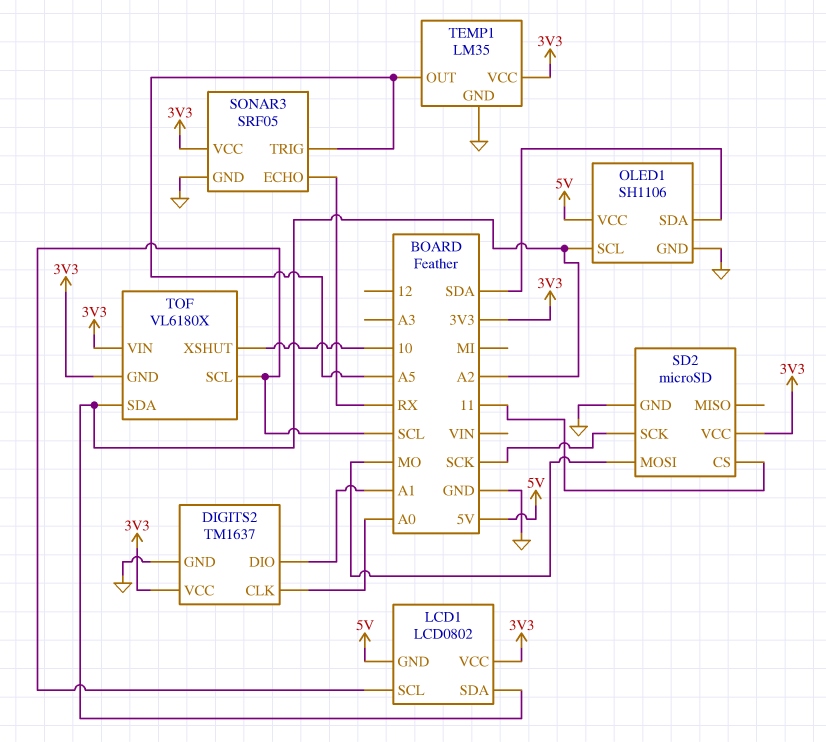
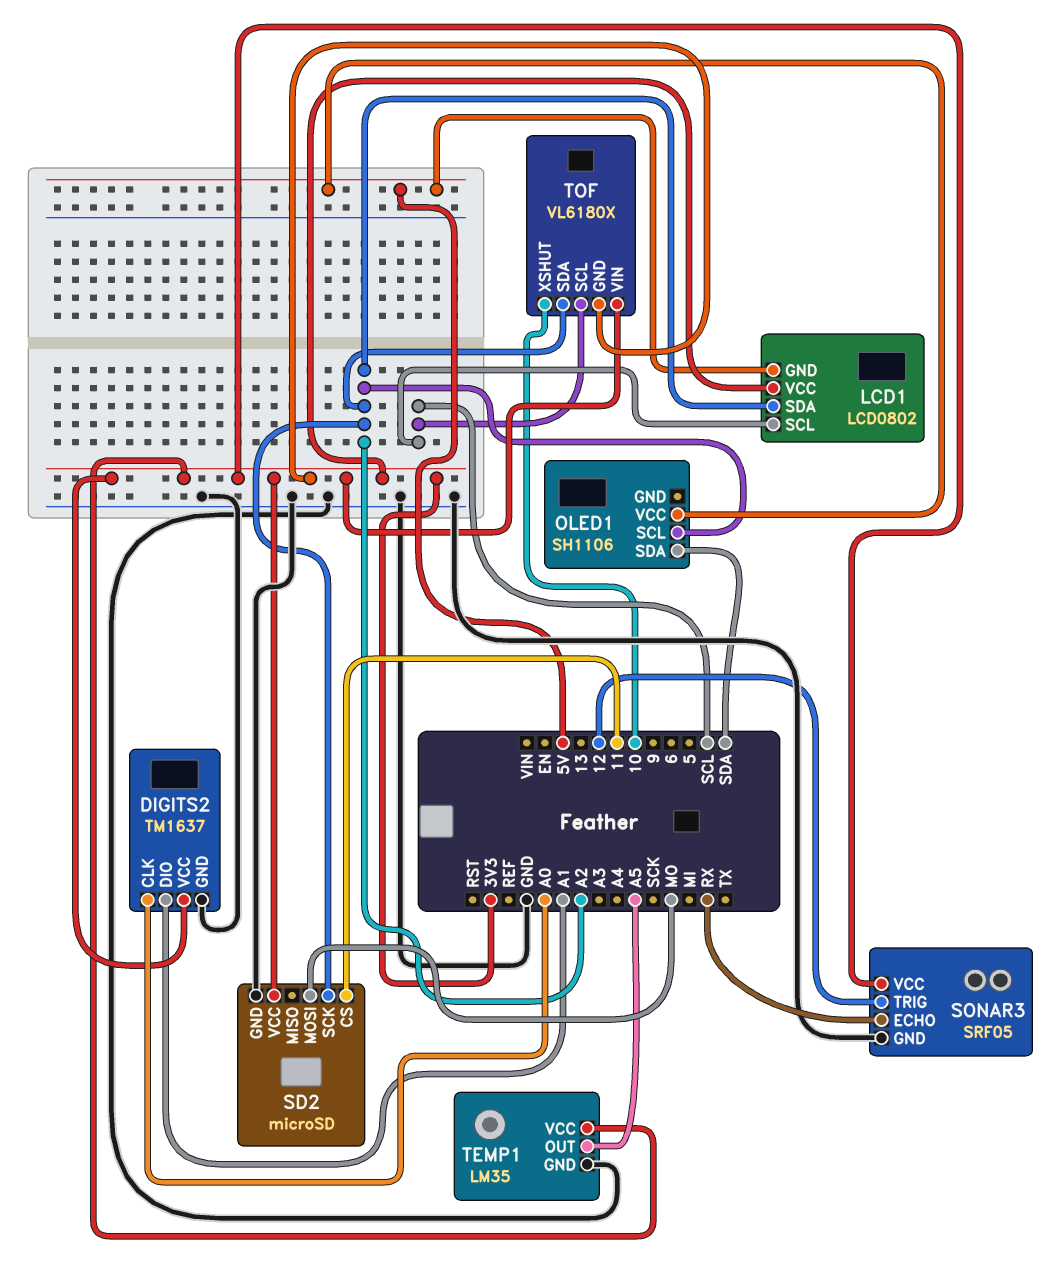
OLED1 pin GND: GND -> none
SD2 pin SCK: SCK -> A2
SONAR3 pin TRIG: A5 -> 12

